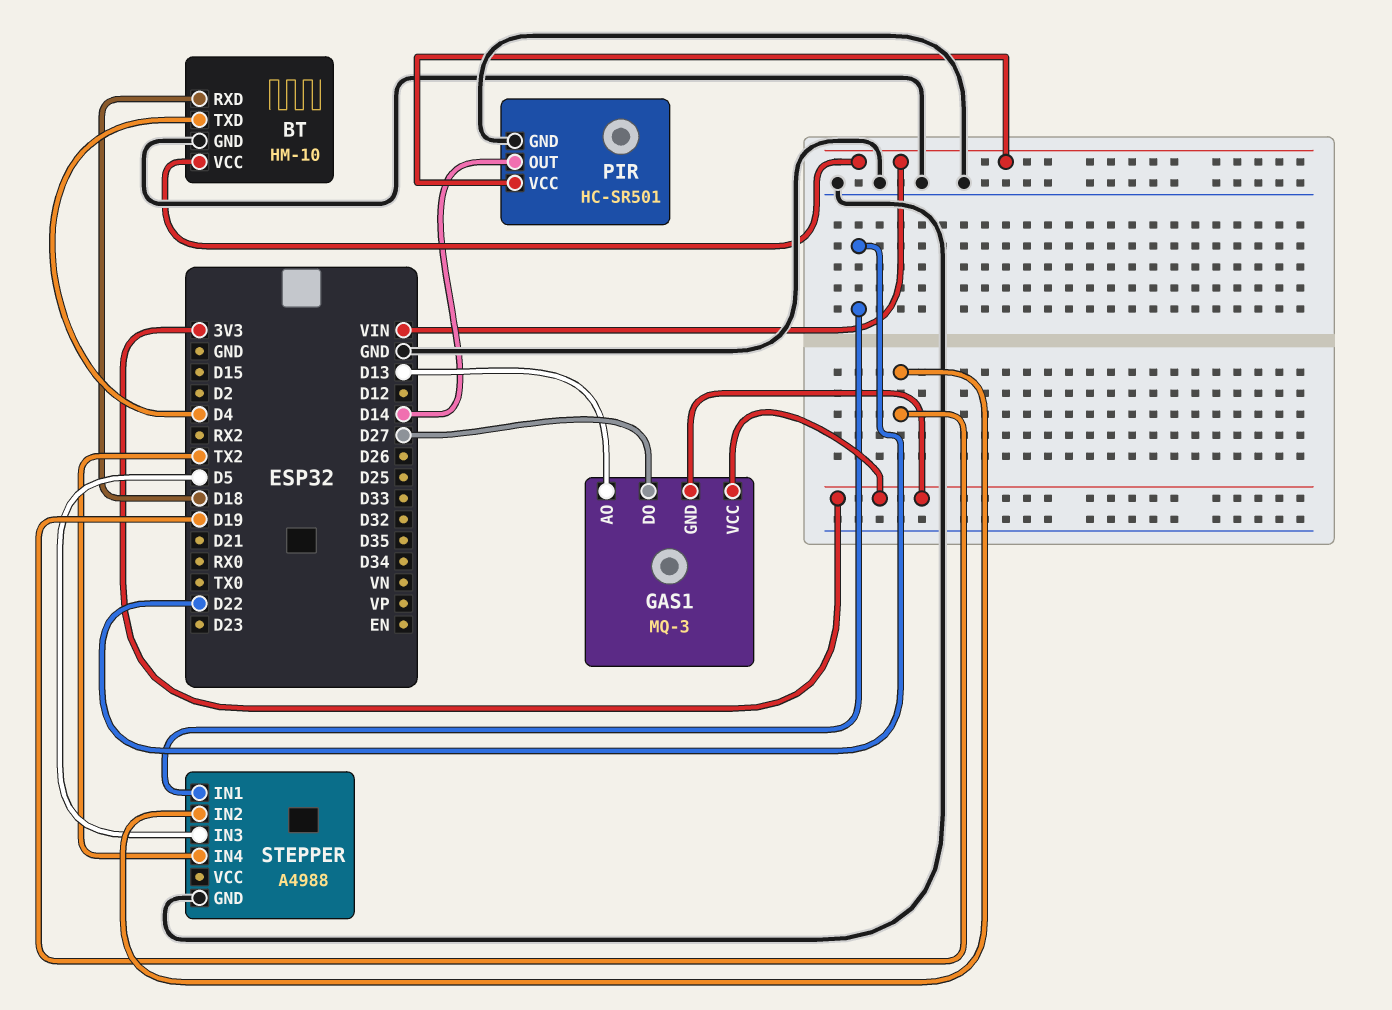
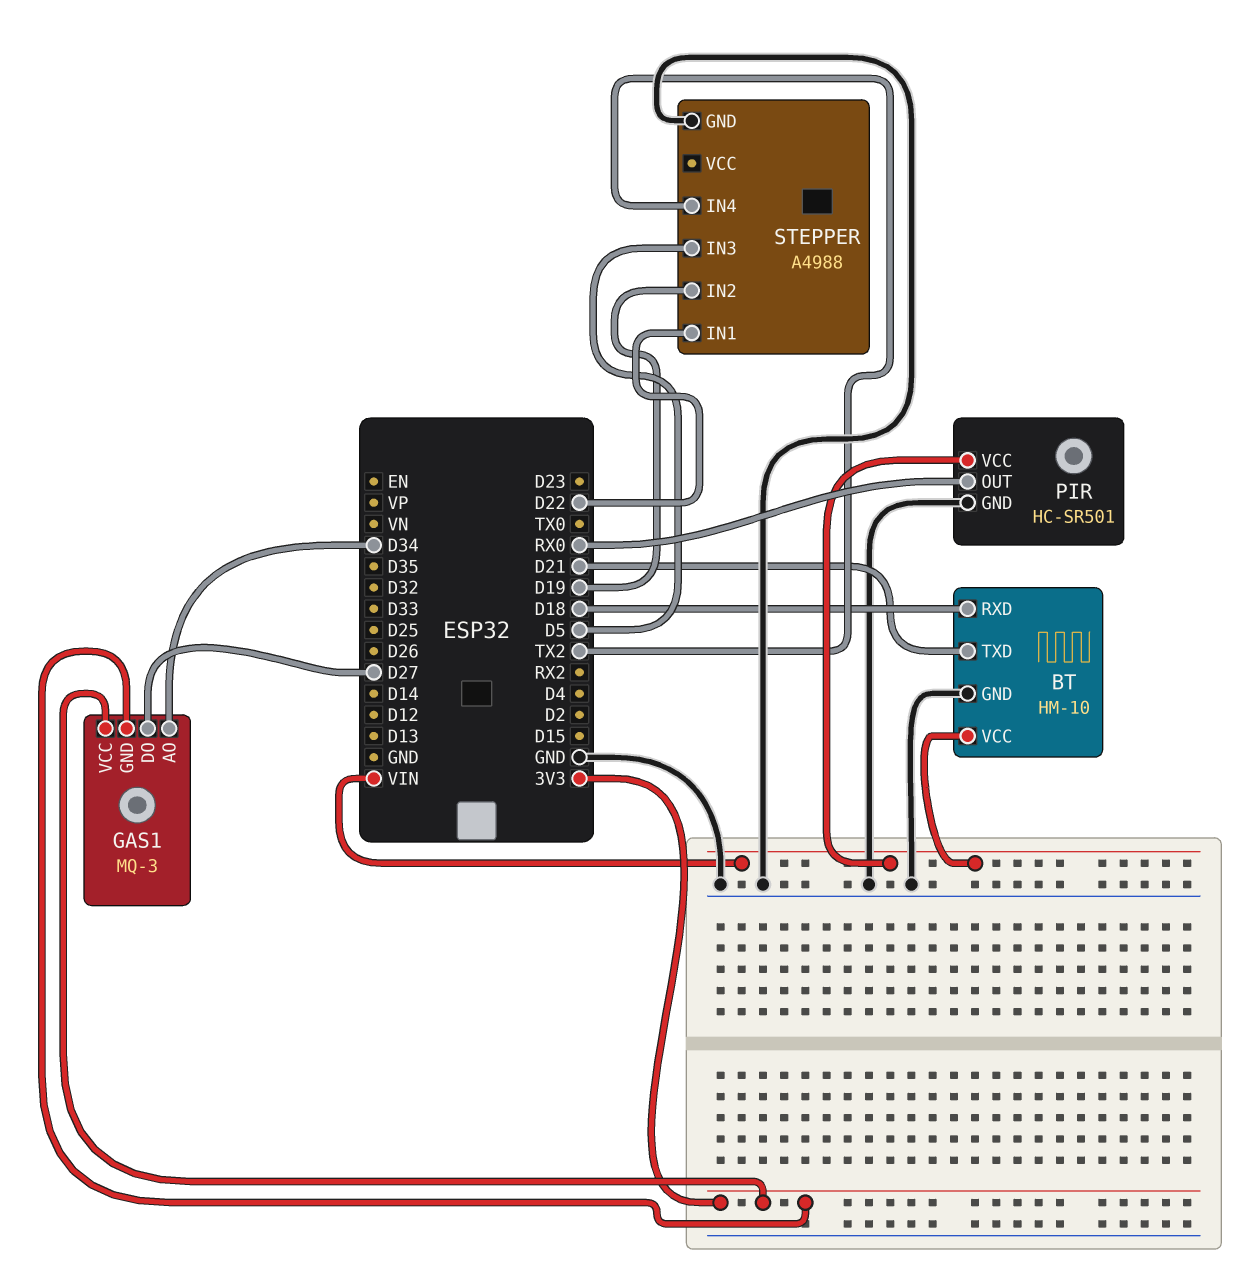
BT pin TXD: D4 -> D21
GAS1 pin AO: D13 -> D34
PIR pin OUT: D14 -> RX0

